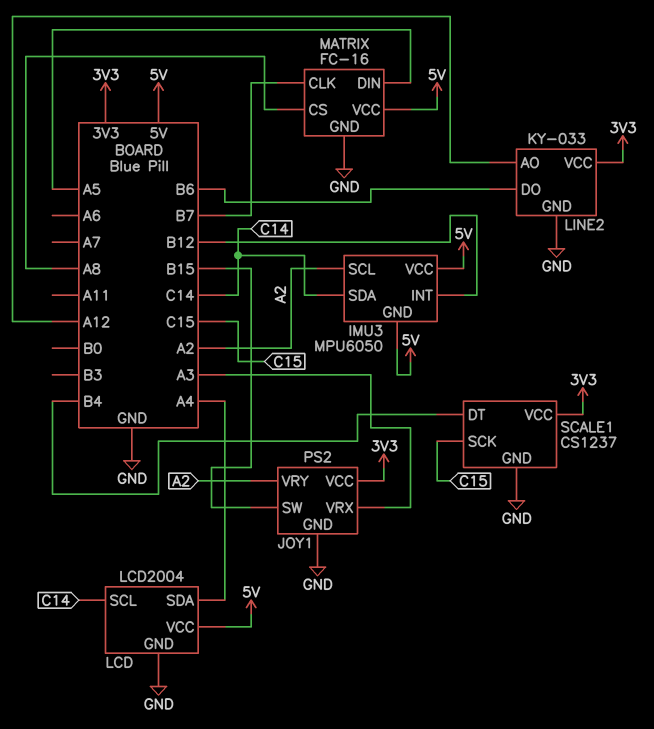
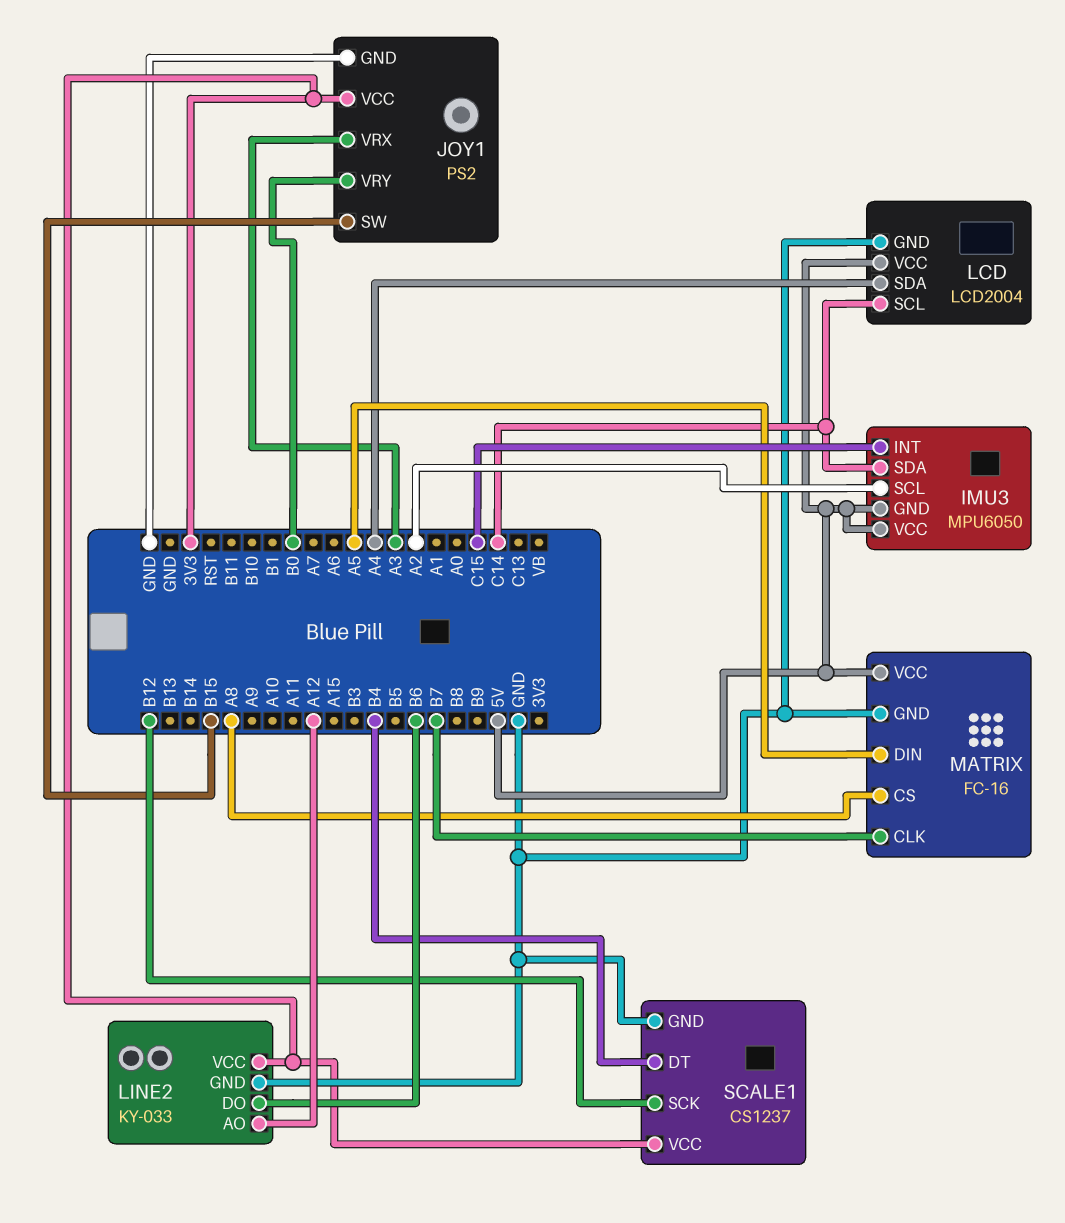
IMU3 pin INT: B12 -> C15
JOY1 pin VRY: A2 -> B0
SCALE1 pin SCK: C15 -> B12

